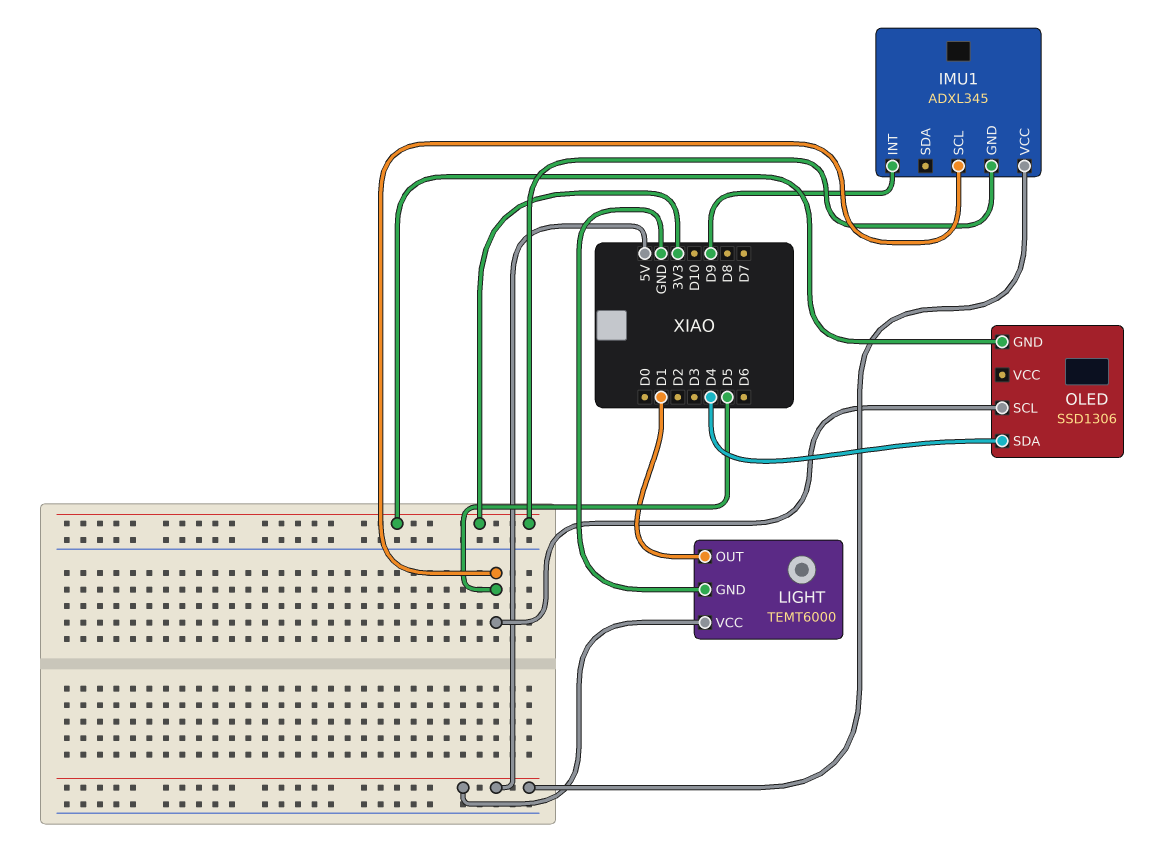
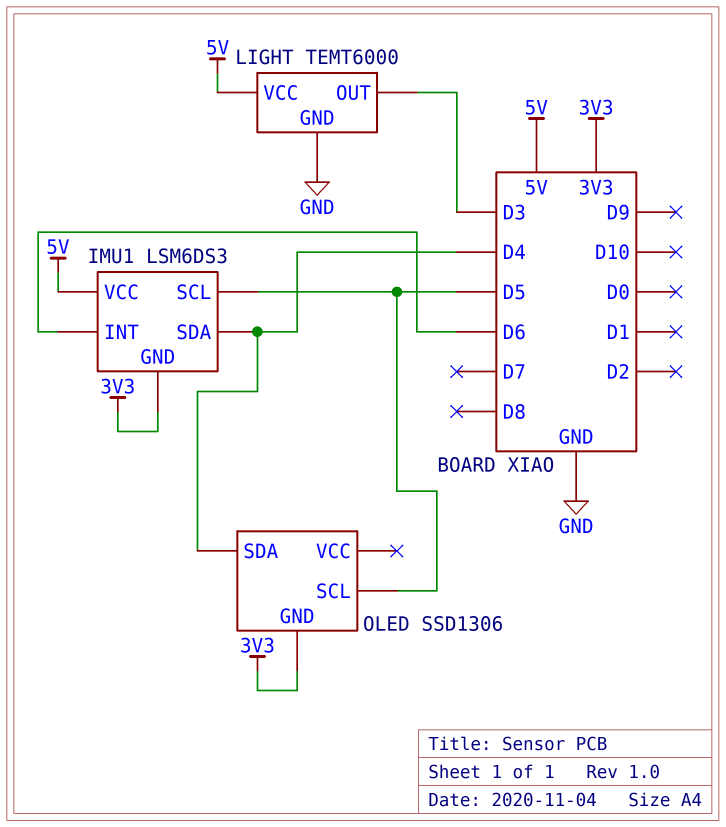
IMU1: ADXL345 -> LSM6DS3
IMU1 pin INT: D9 -> D6
IMU1 pin SDA: none -> D4
LIGHT pin OUT: D1 -> D3

